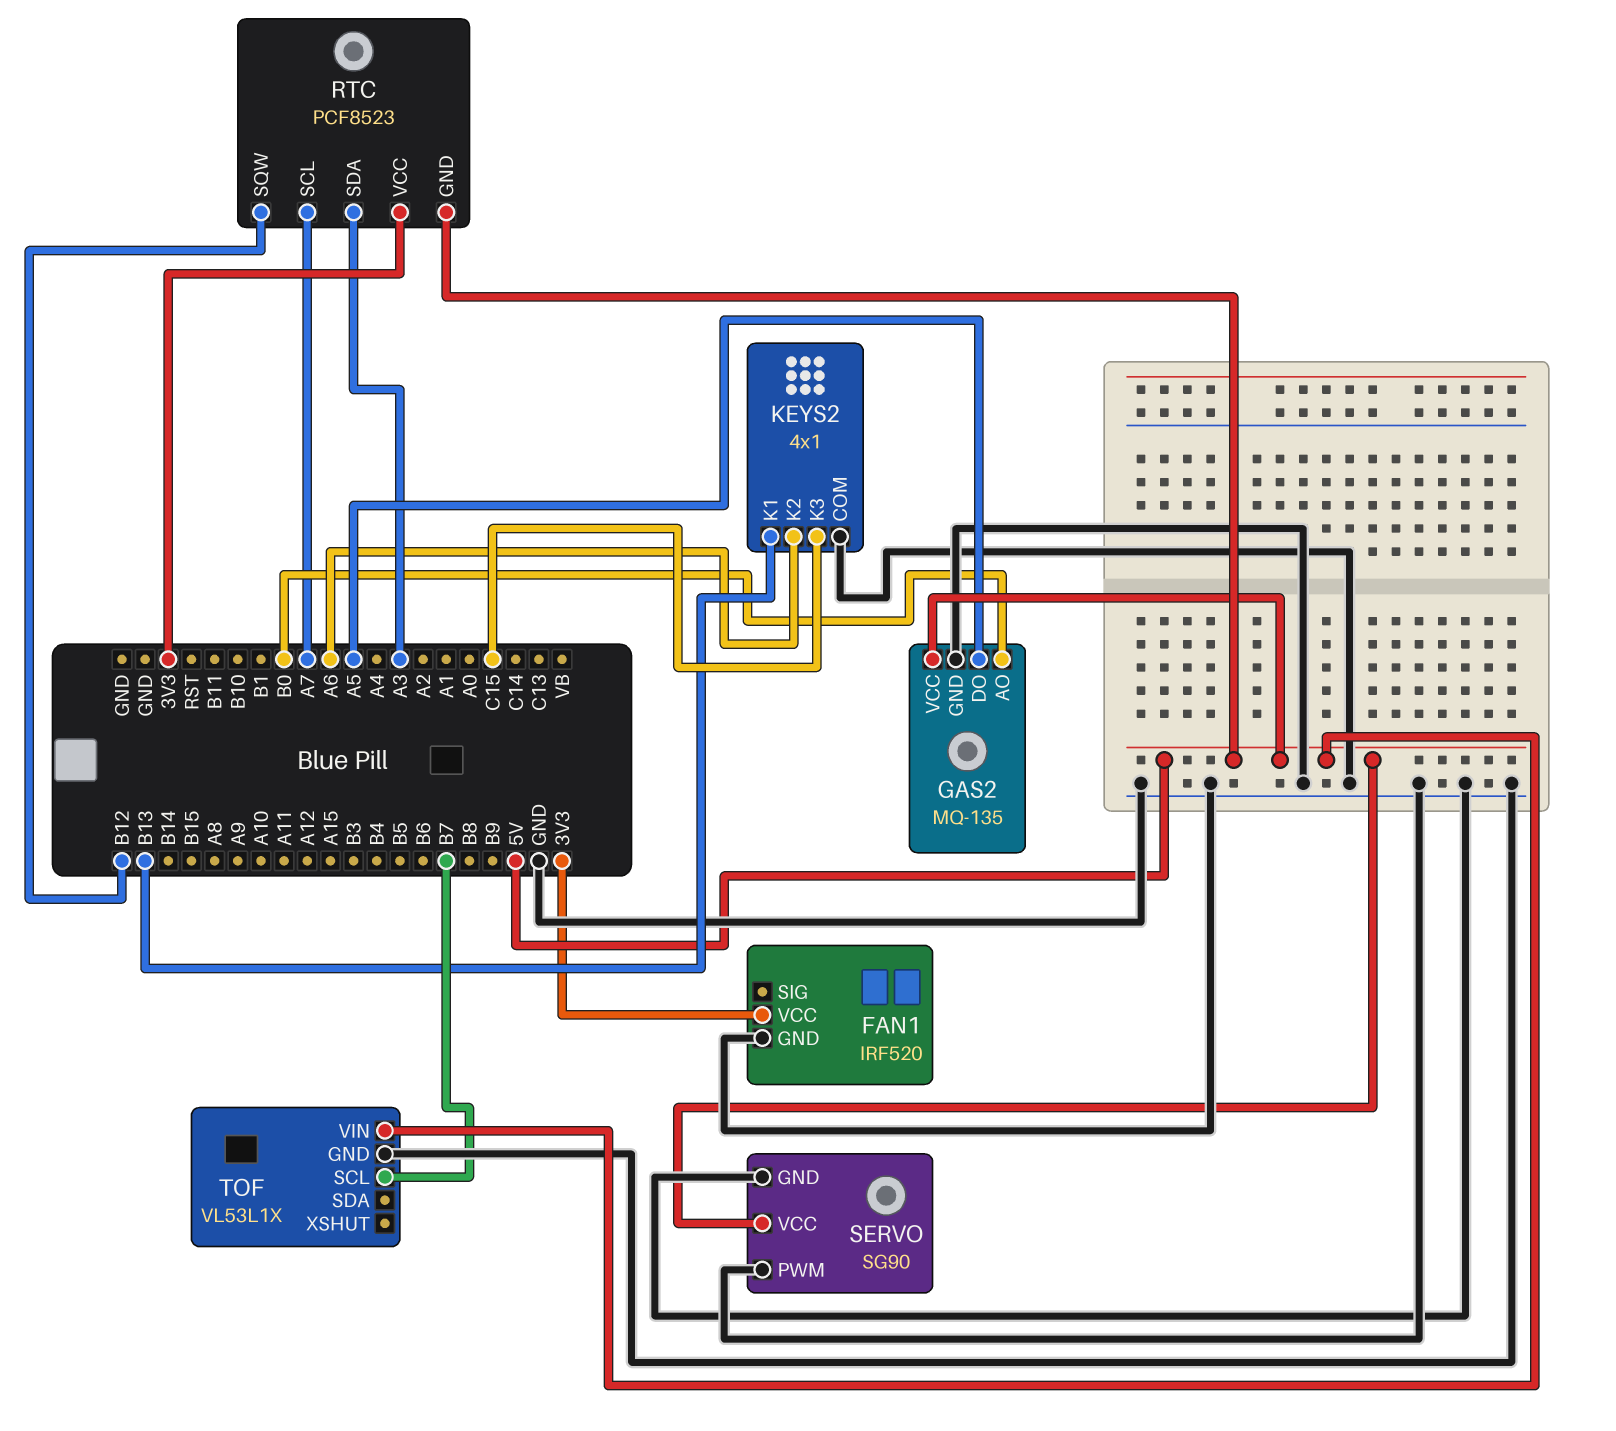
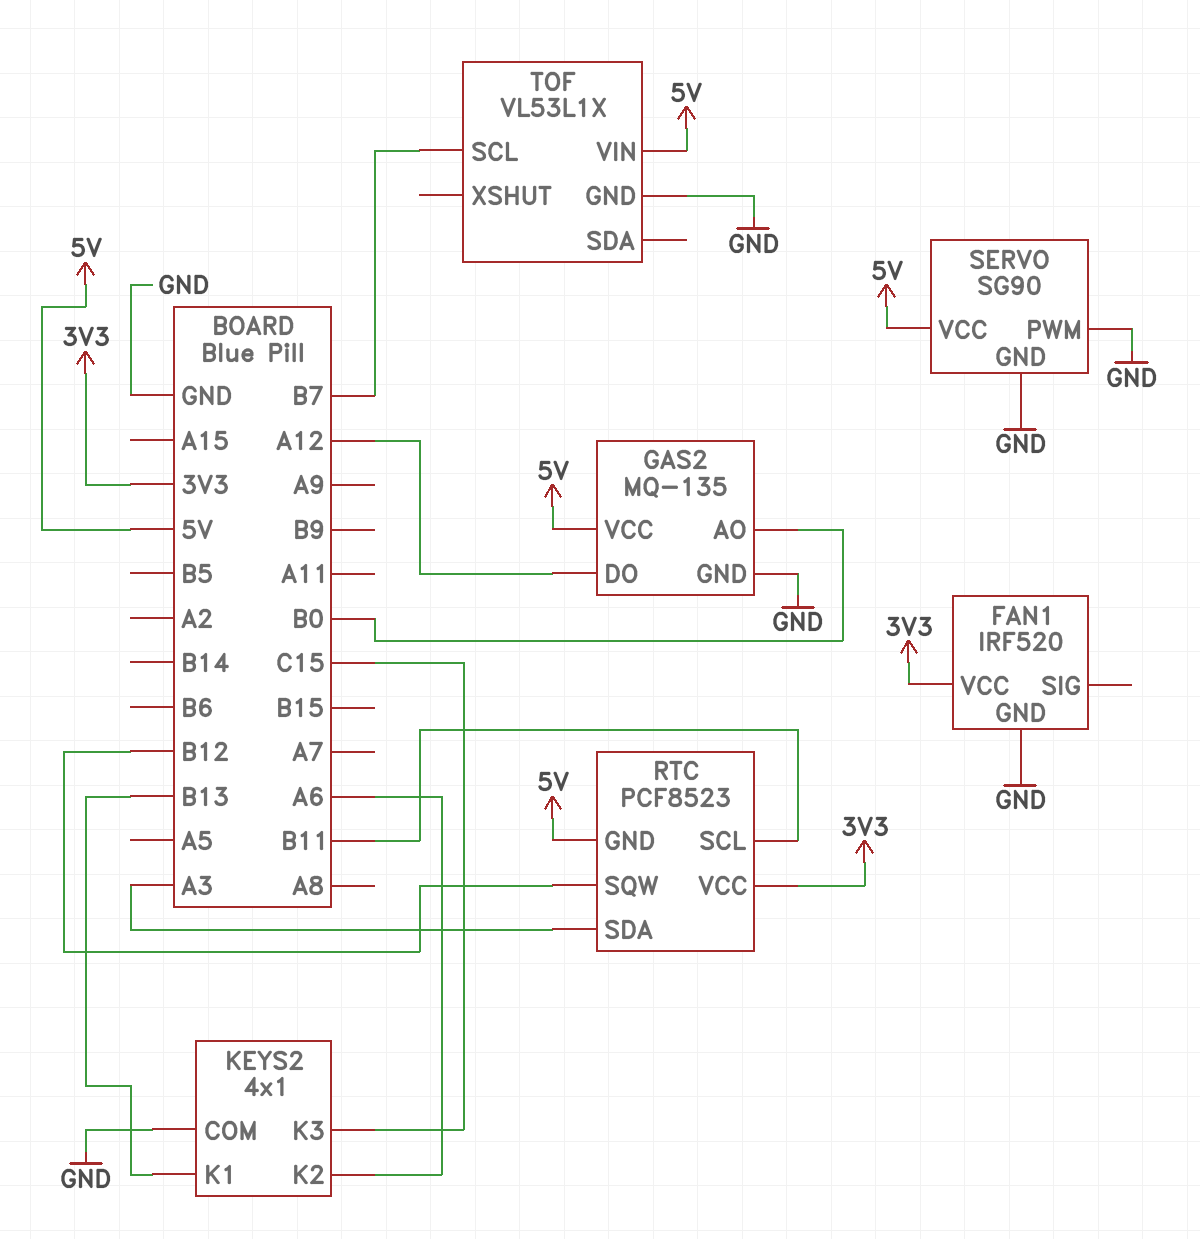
GAS2 pin DO: A5 -> A12
RTC pin SCL: A7 -> B11

